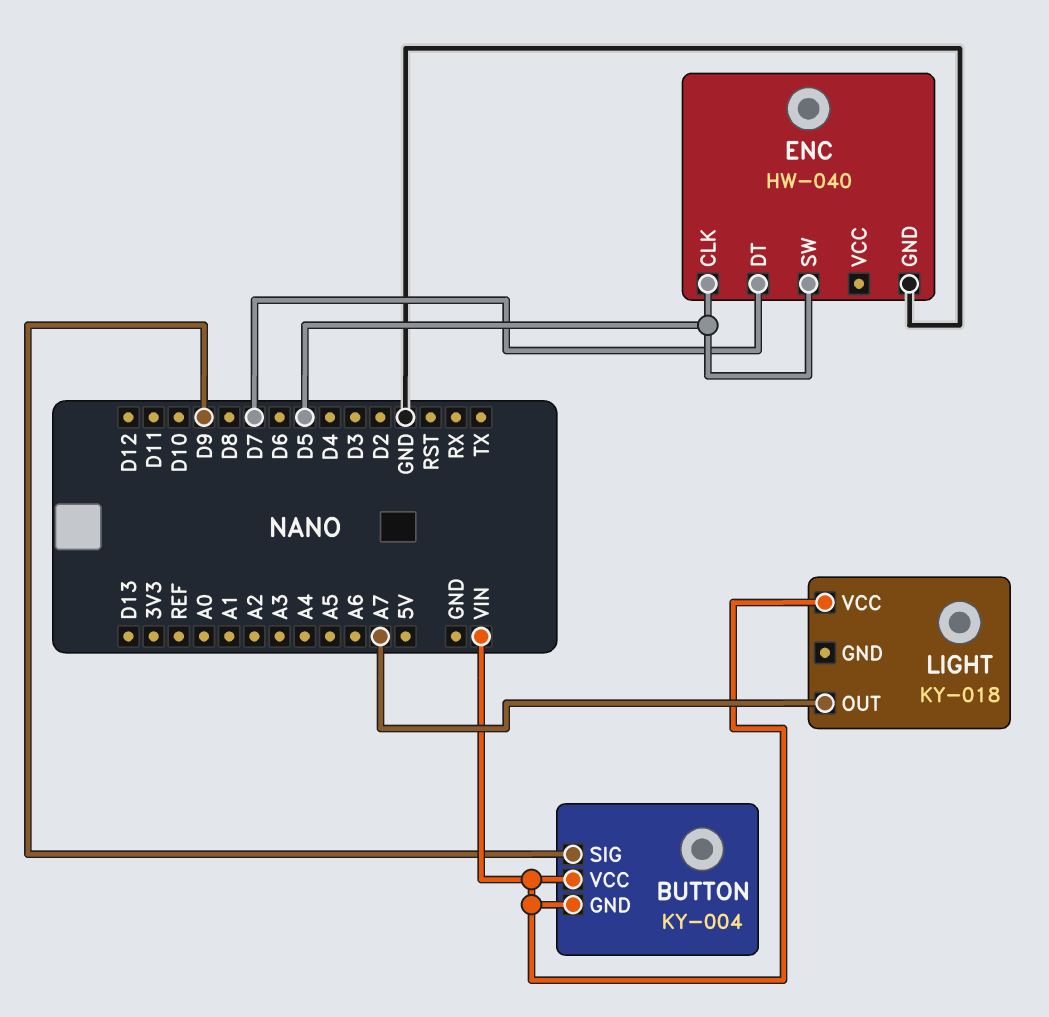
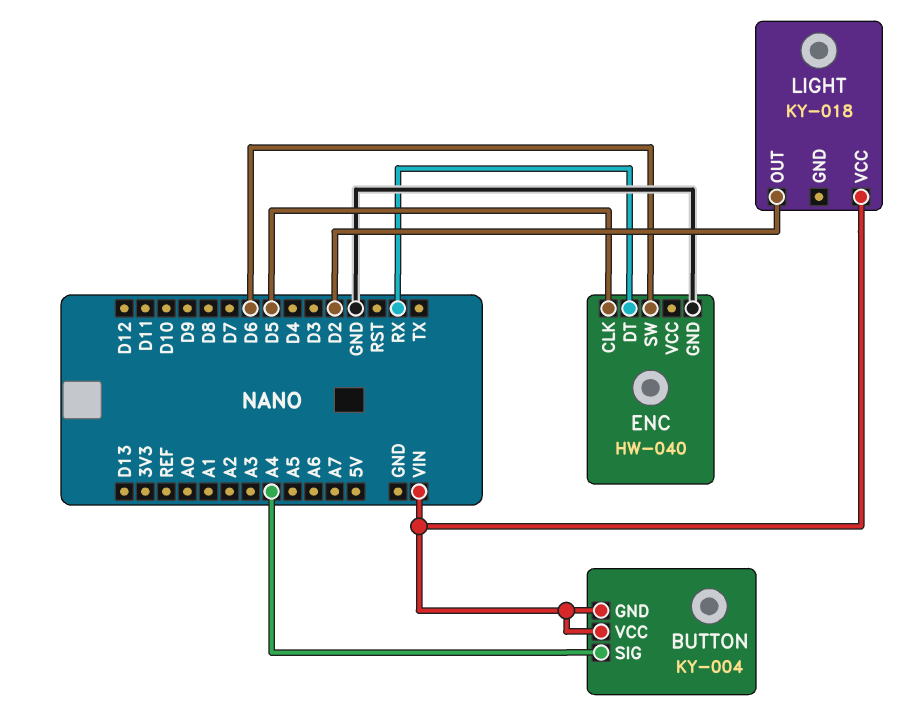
BUTTON pin SIG: D9 -> A4
ENC pin DT: D7 -> RX
ENC pin SW: D5 -> D6
LIGHT pin OUT: A7 -> D2

